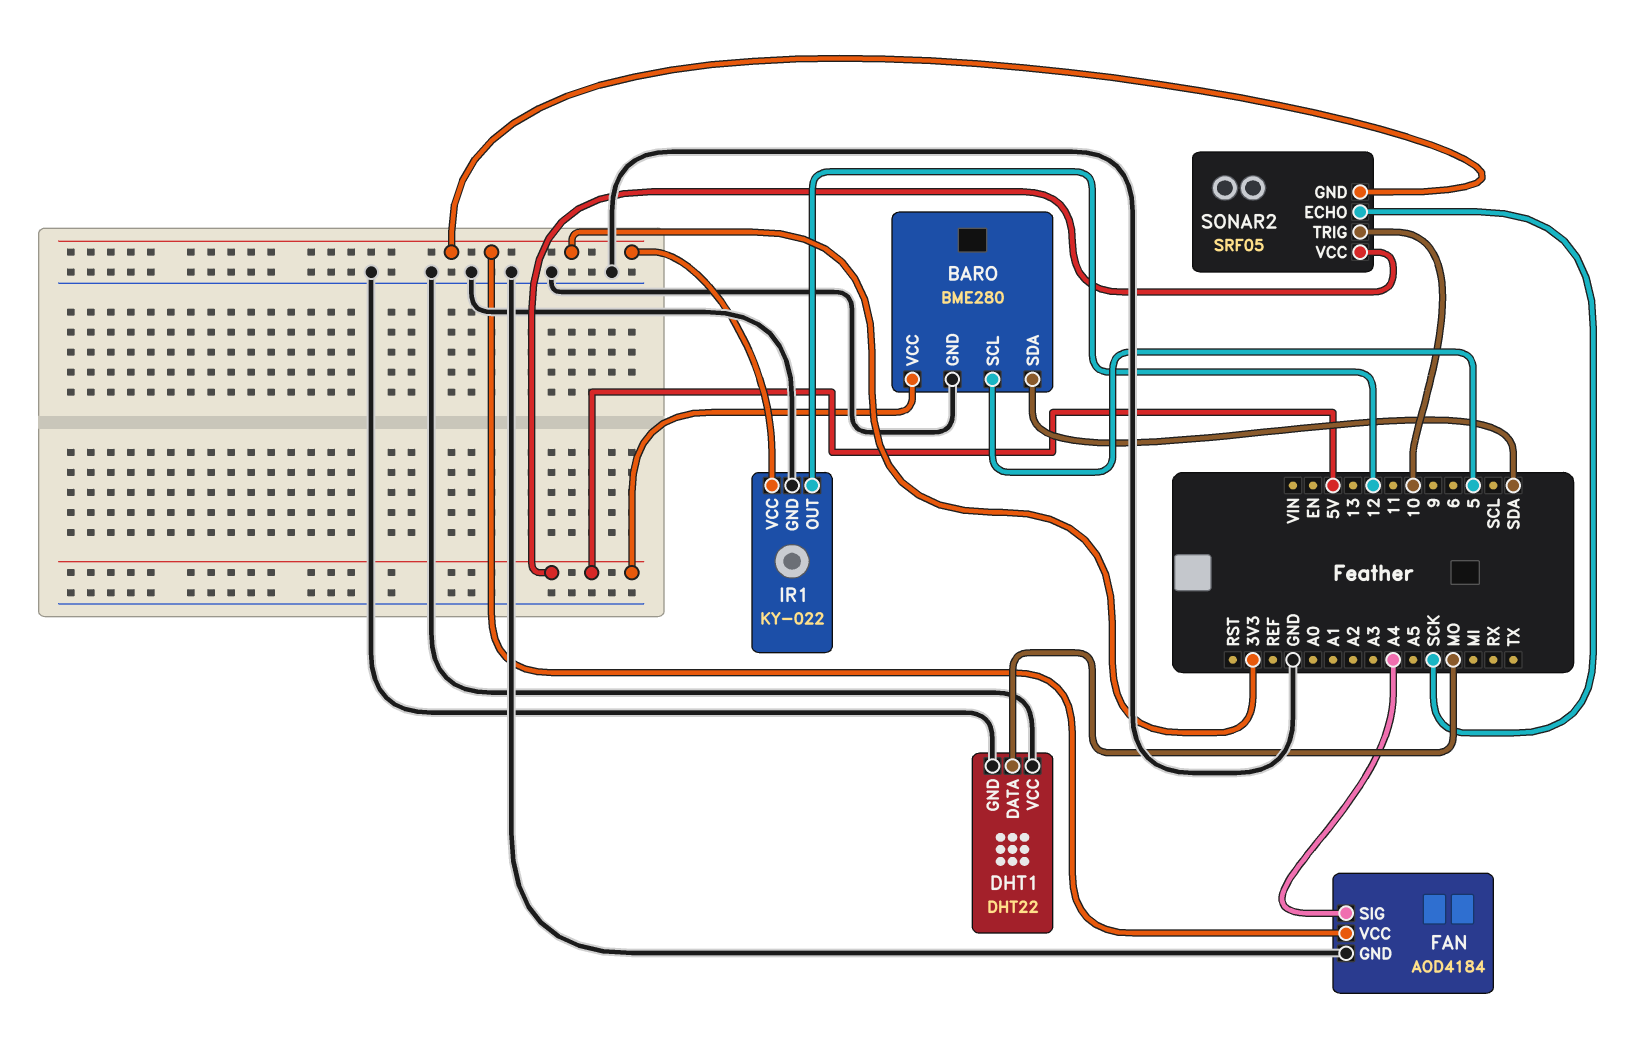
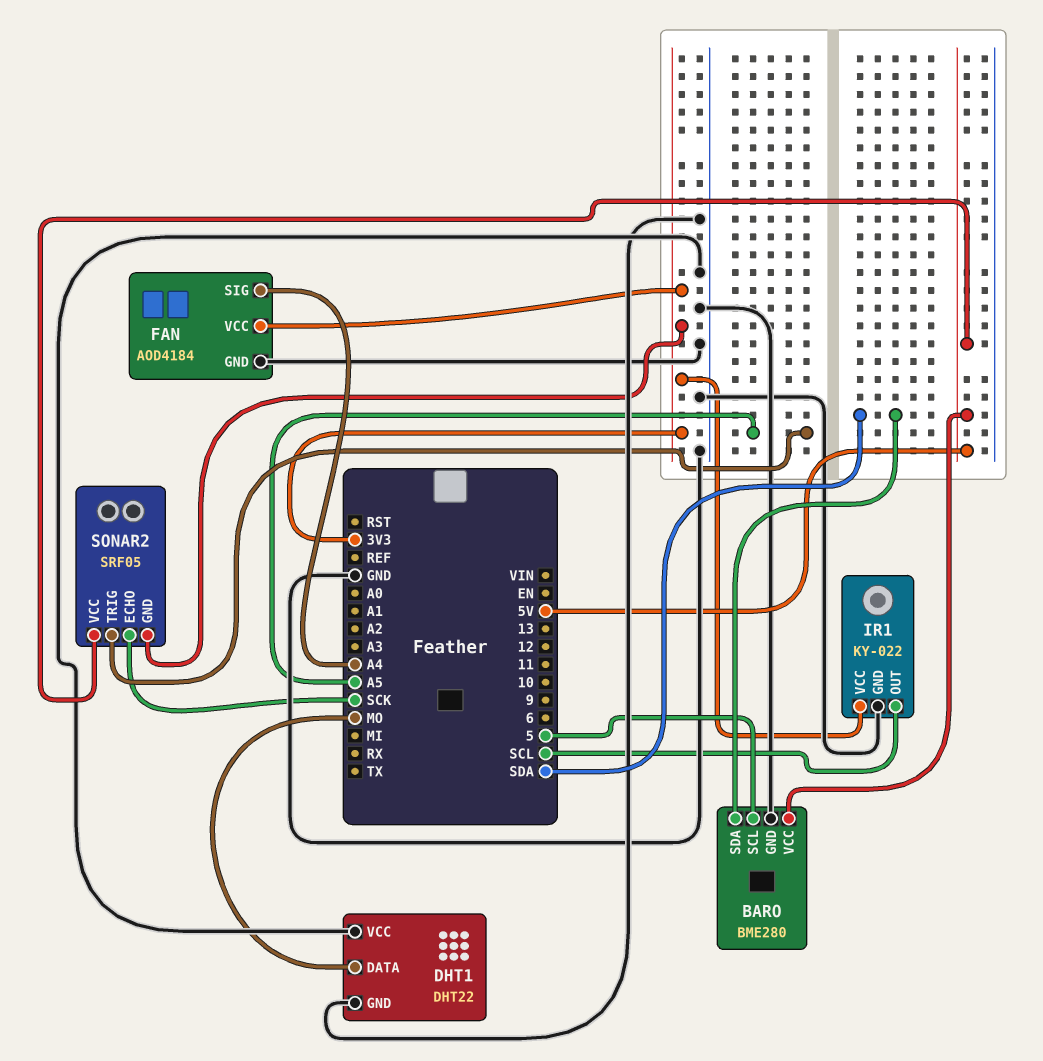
IR1 pin OUT: 12 -> SCL
SONAR2 pin TRIG: 10 -> A5

